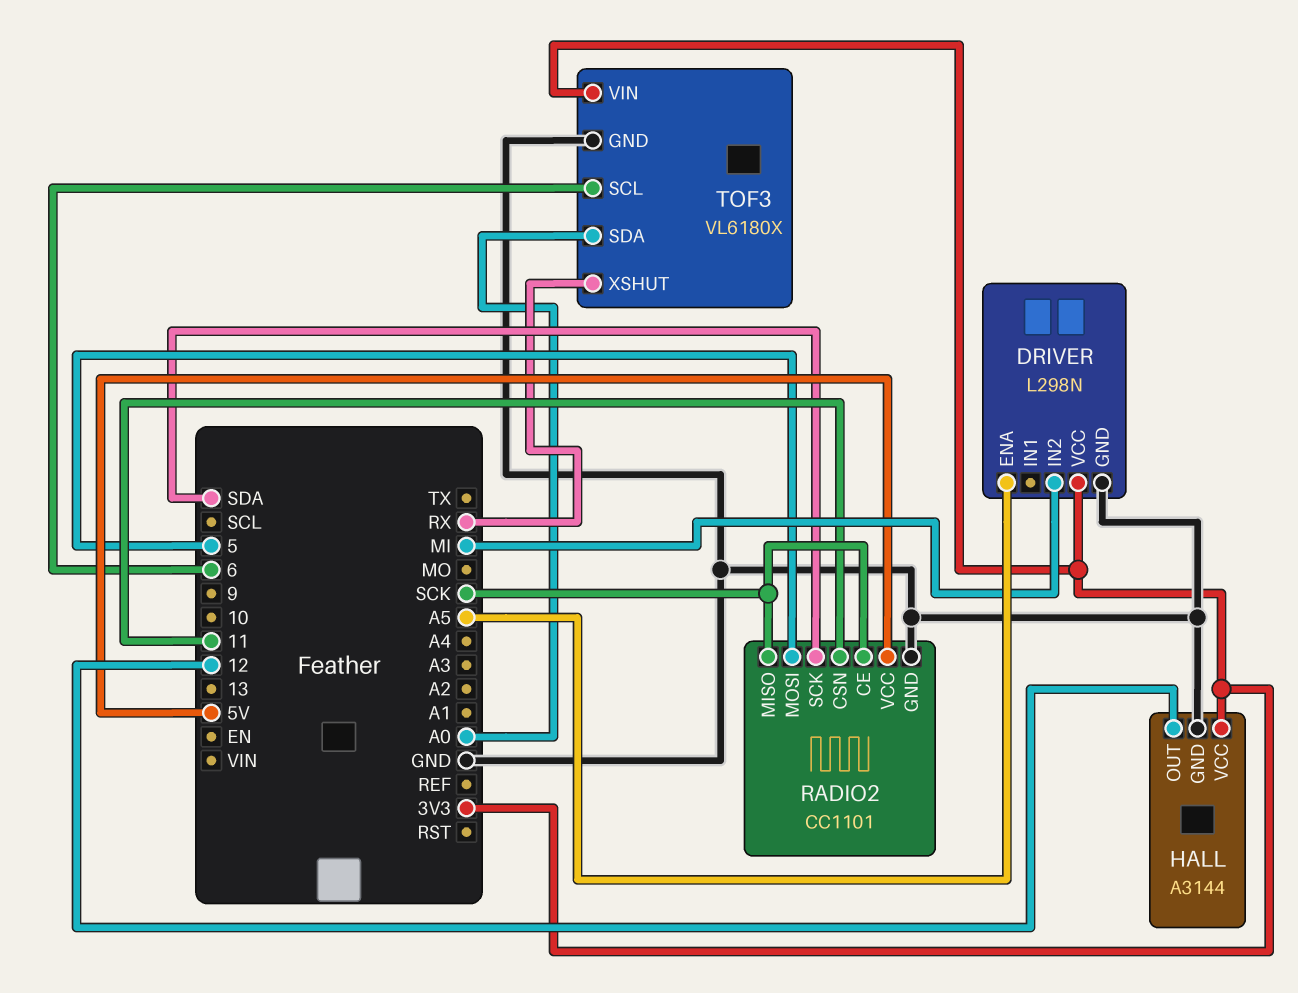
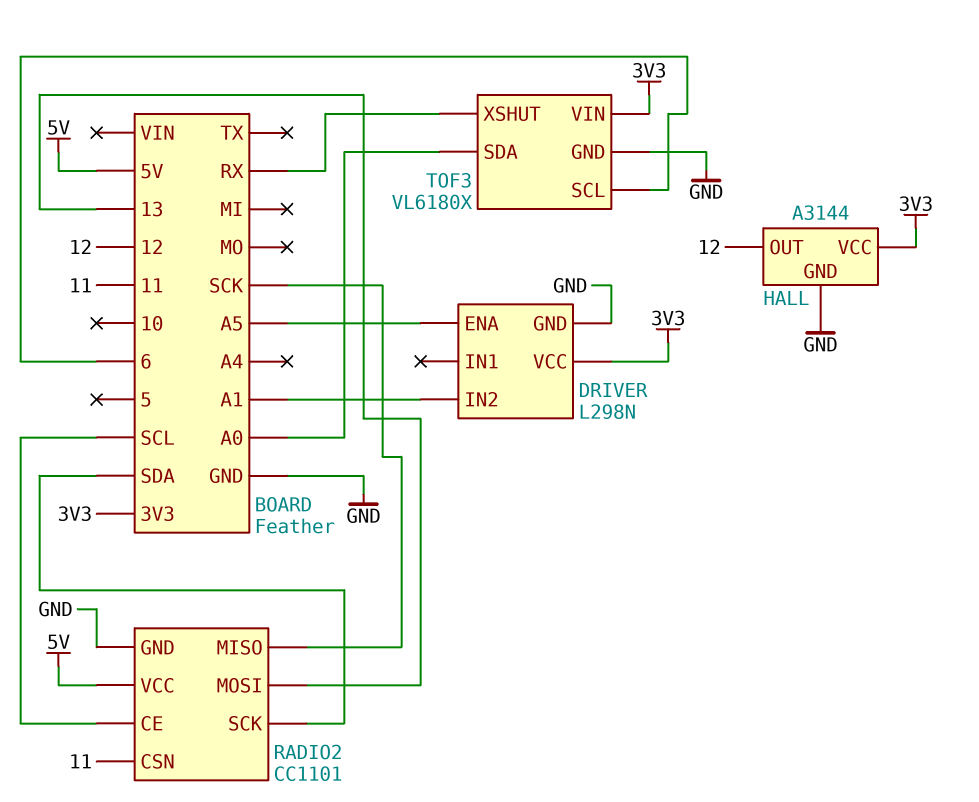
DRIVER pin IN2: MI -> A1
RADIO2 pin CE: SCK -> SCL
RADIO2 pin MOSI: 5 -> 13

